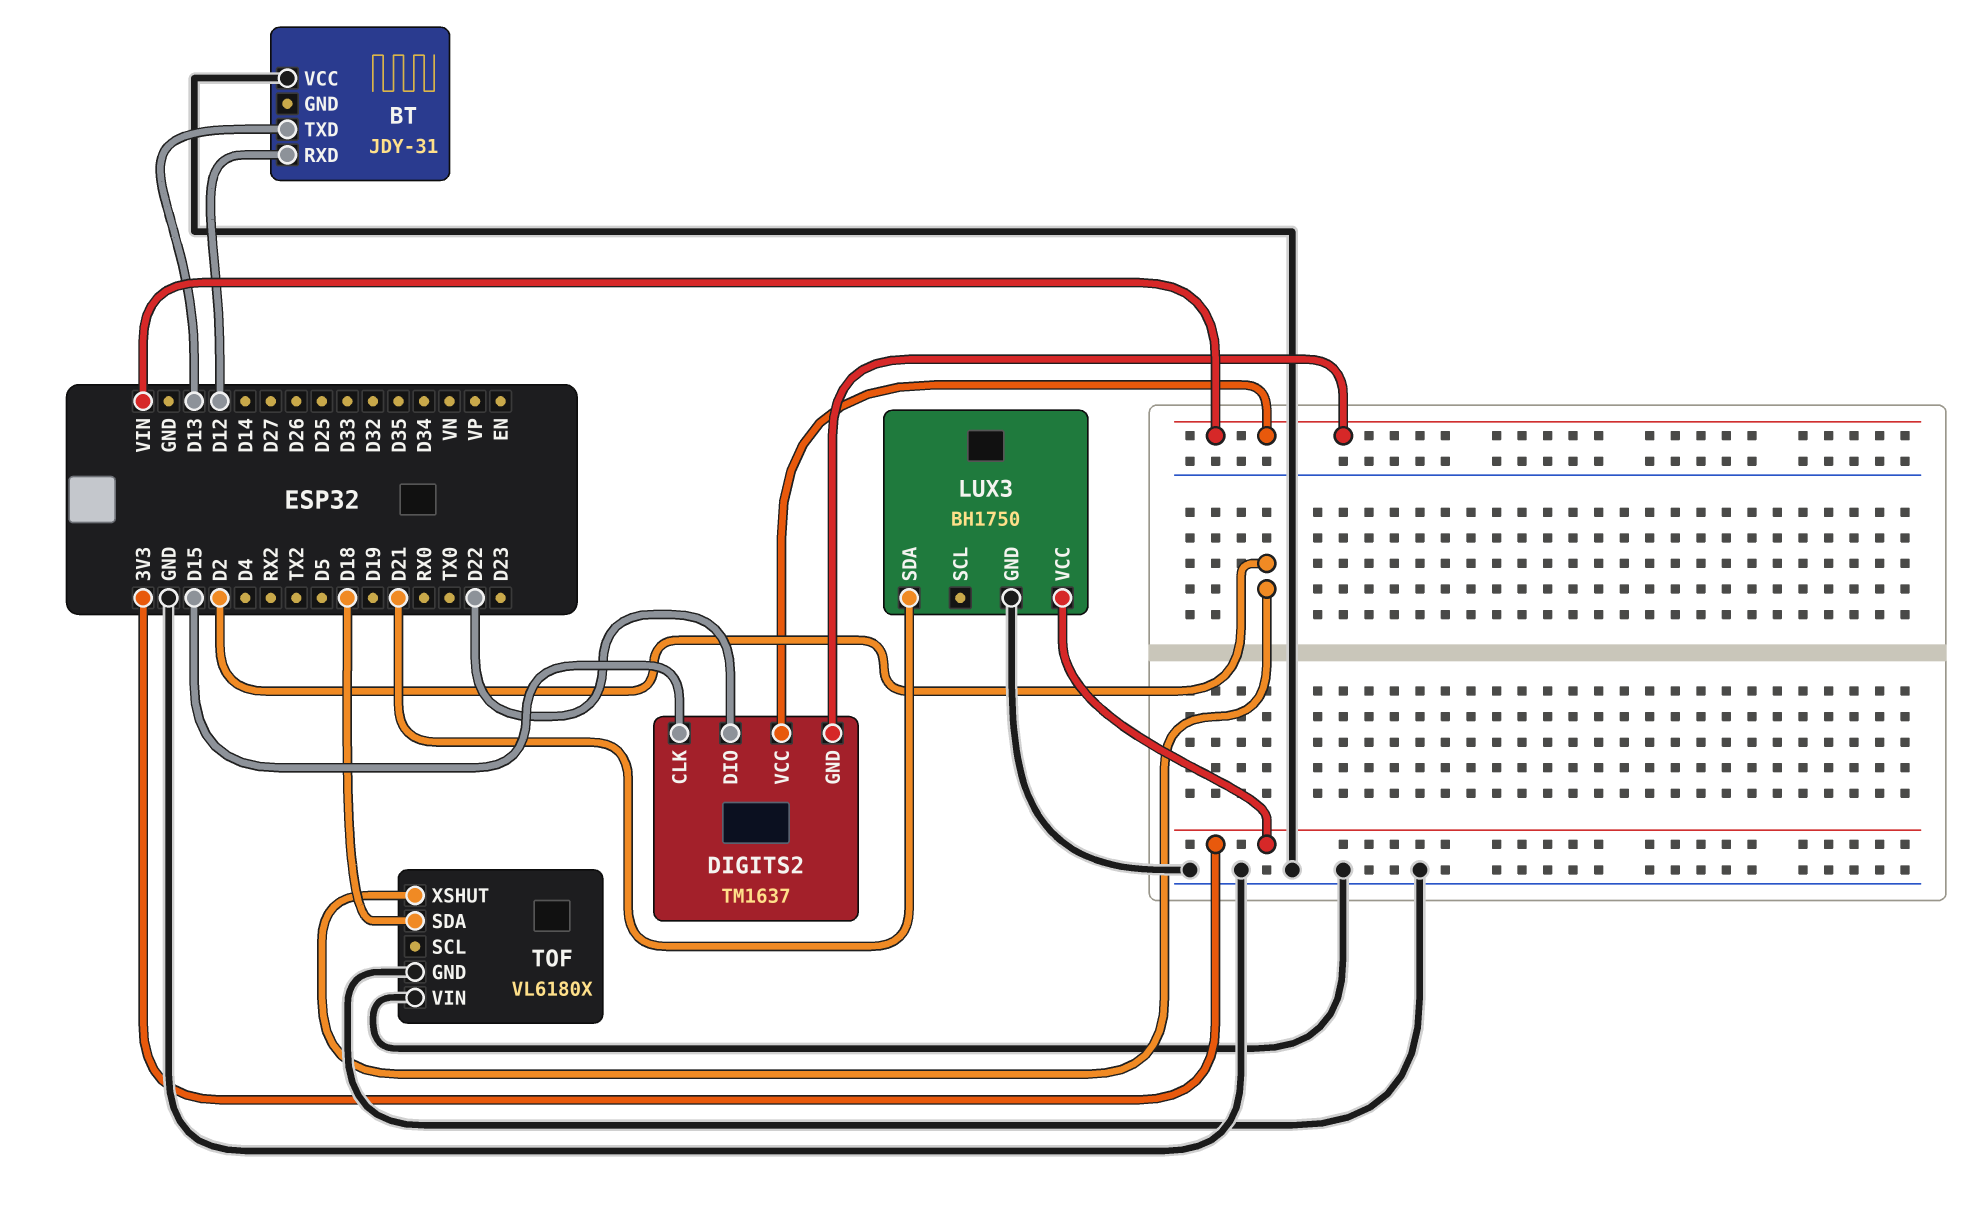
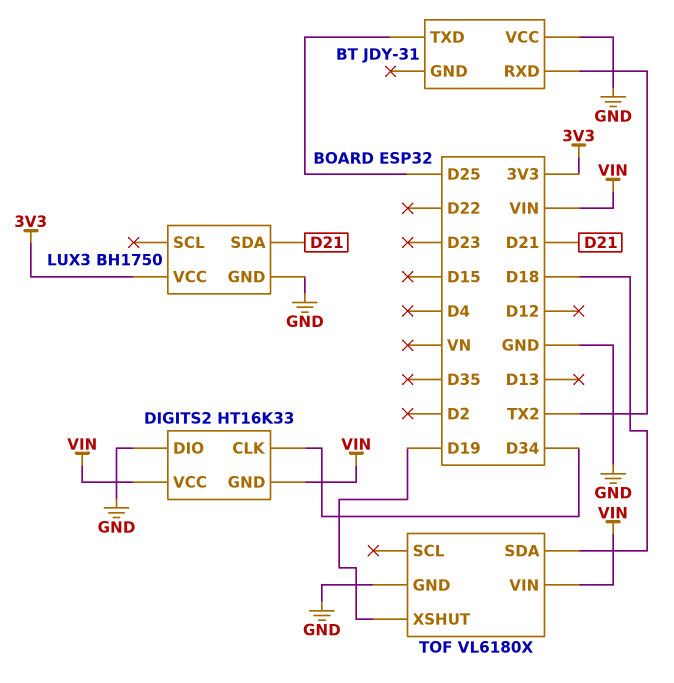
BT pin RXD: D12 -> TX2
BT pin TXD: D13 -> D25
DIGITS2: TM1637 -> HT16K33
DIGITS2 pin CLK: D15 -> D34
DIGITS2 pin DIO: D22 -> GND
TOF pin VIN: GND -> VIN
TOF pin XSHUT: D2 -> D19

